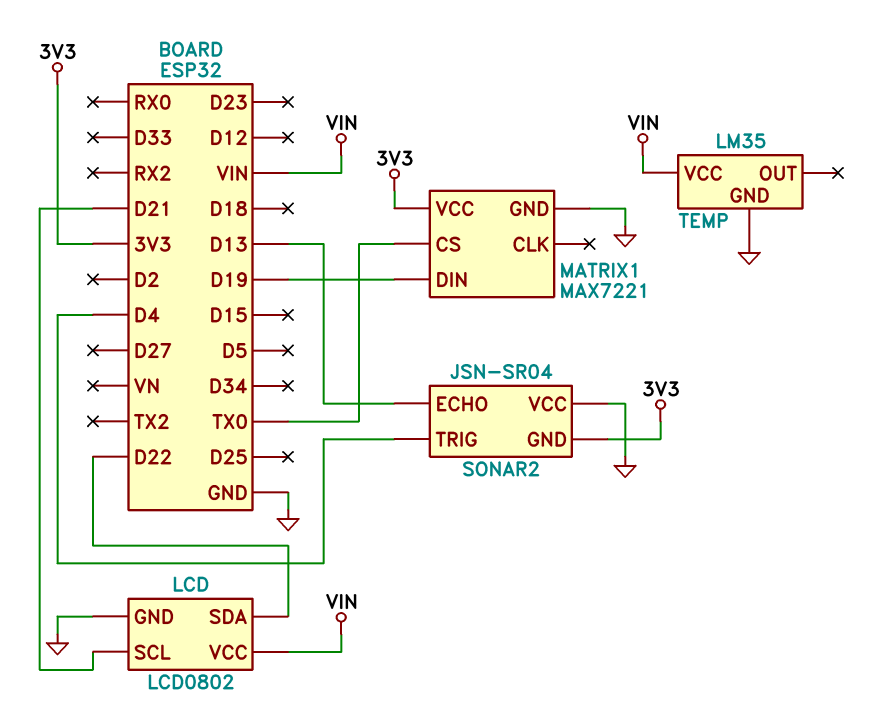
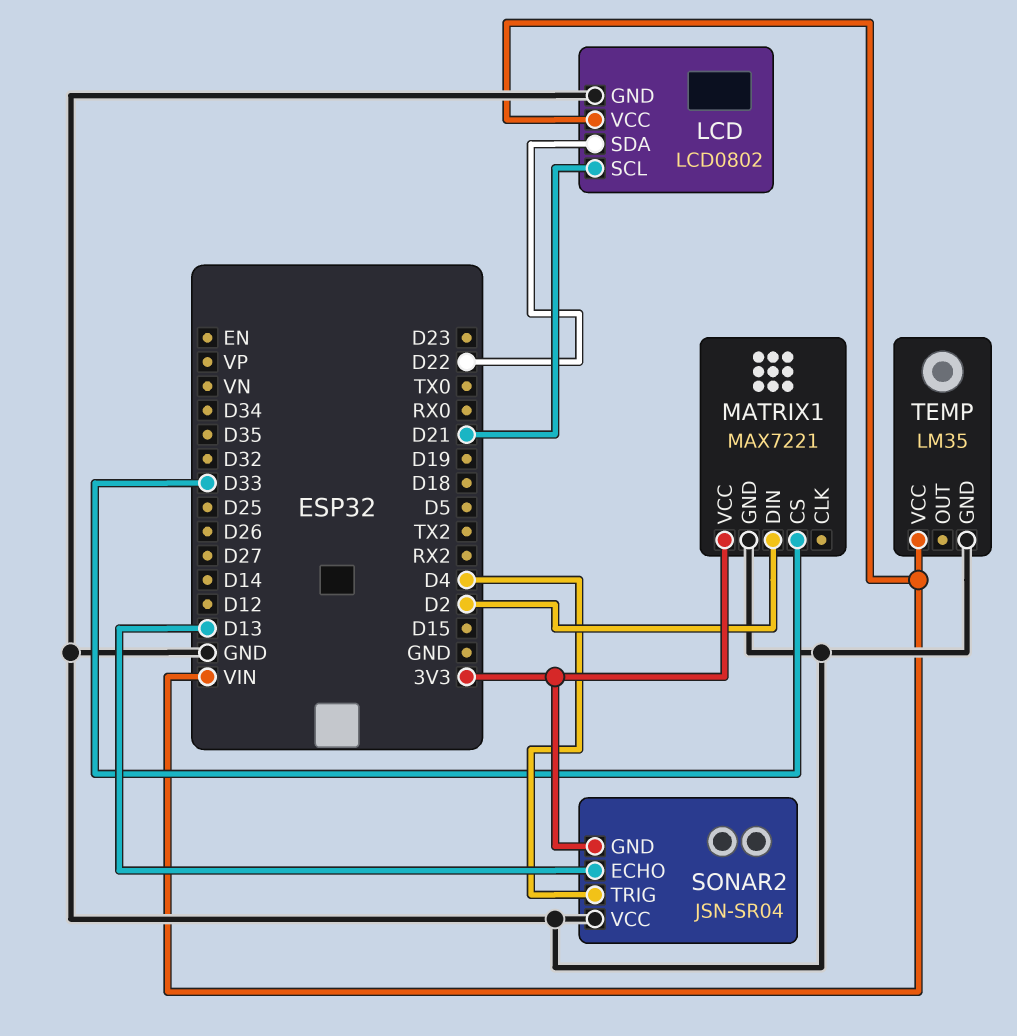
MATRIX1 pin CS: TX0 -> D33
MATRIX1 pin DIN: D19 -> D2

